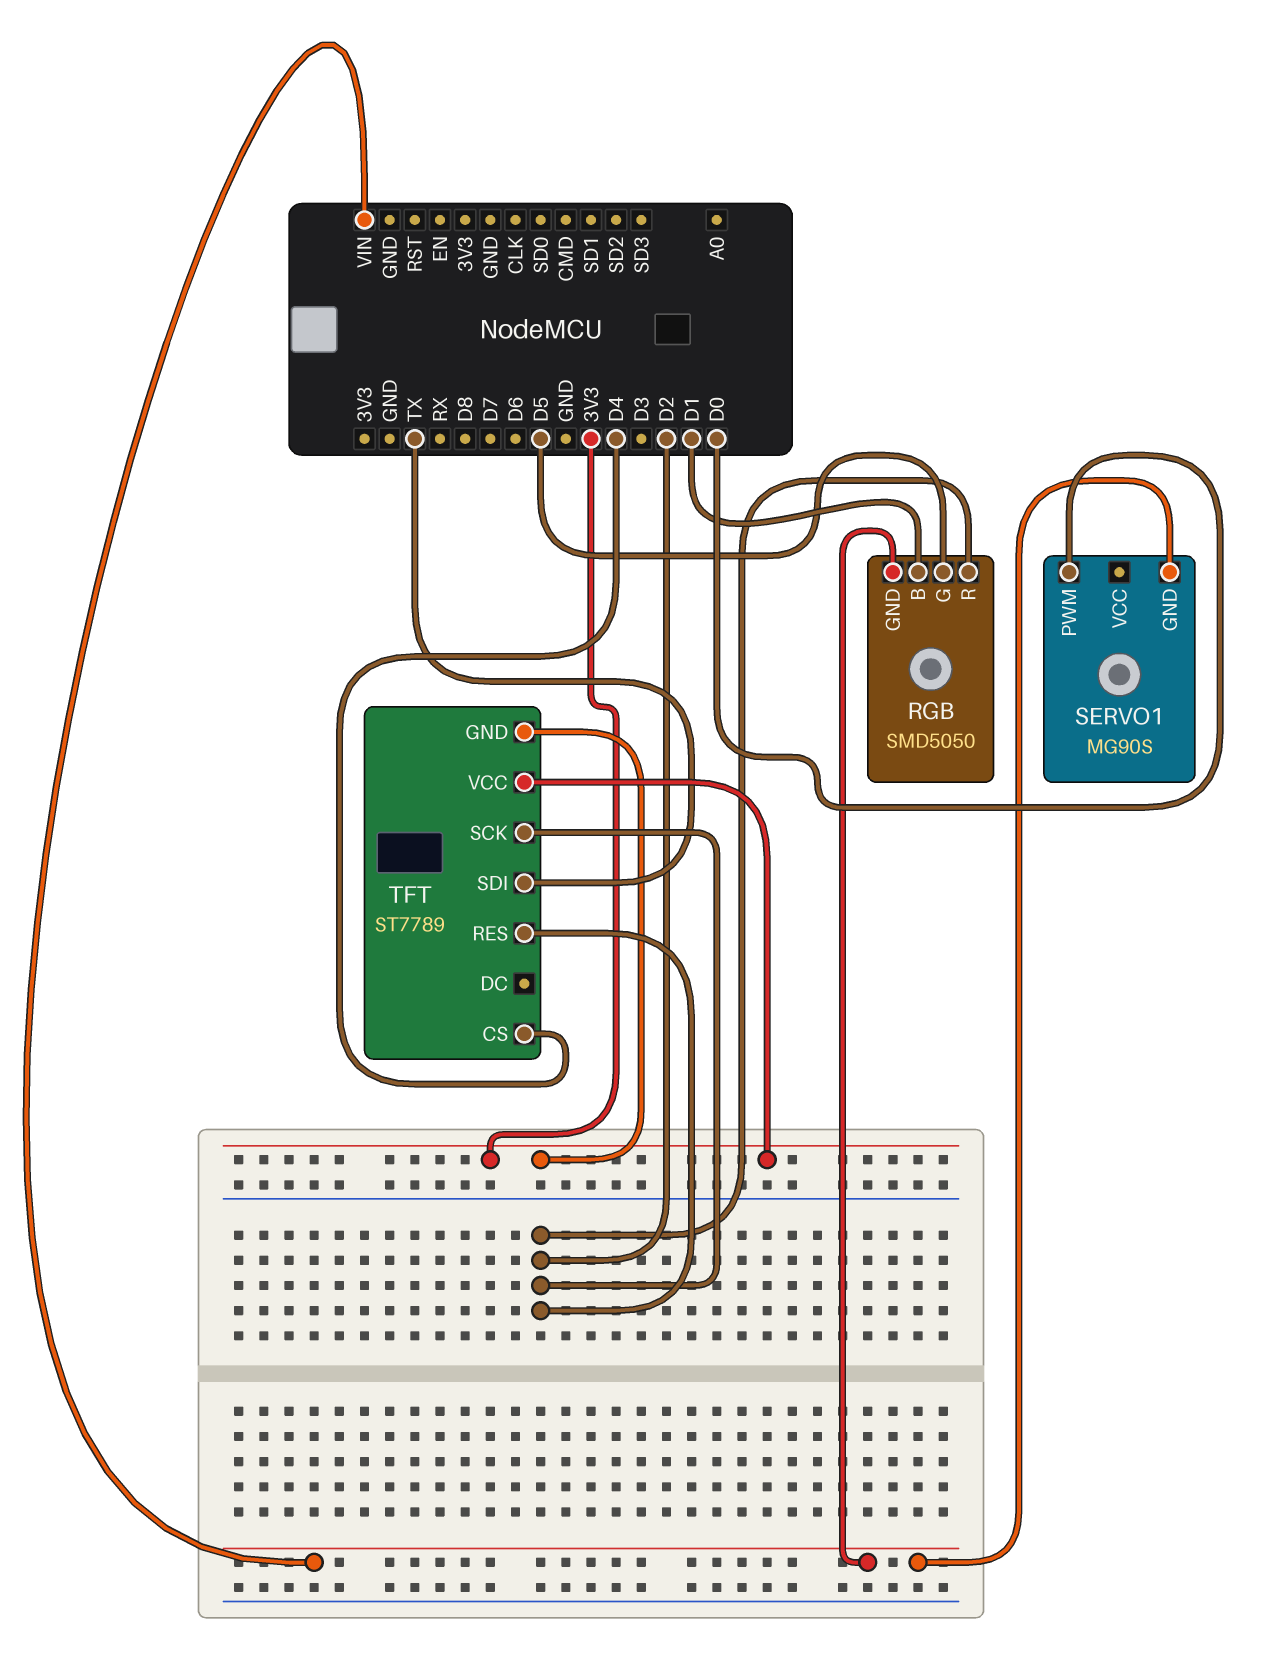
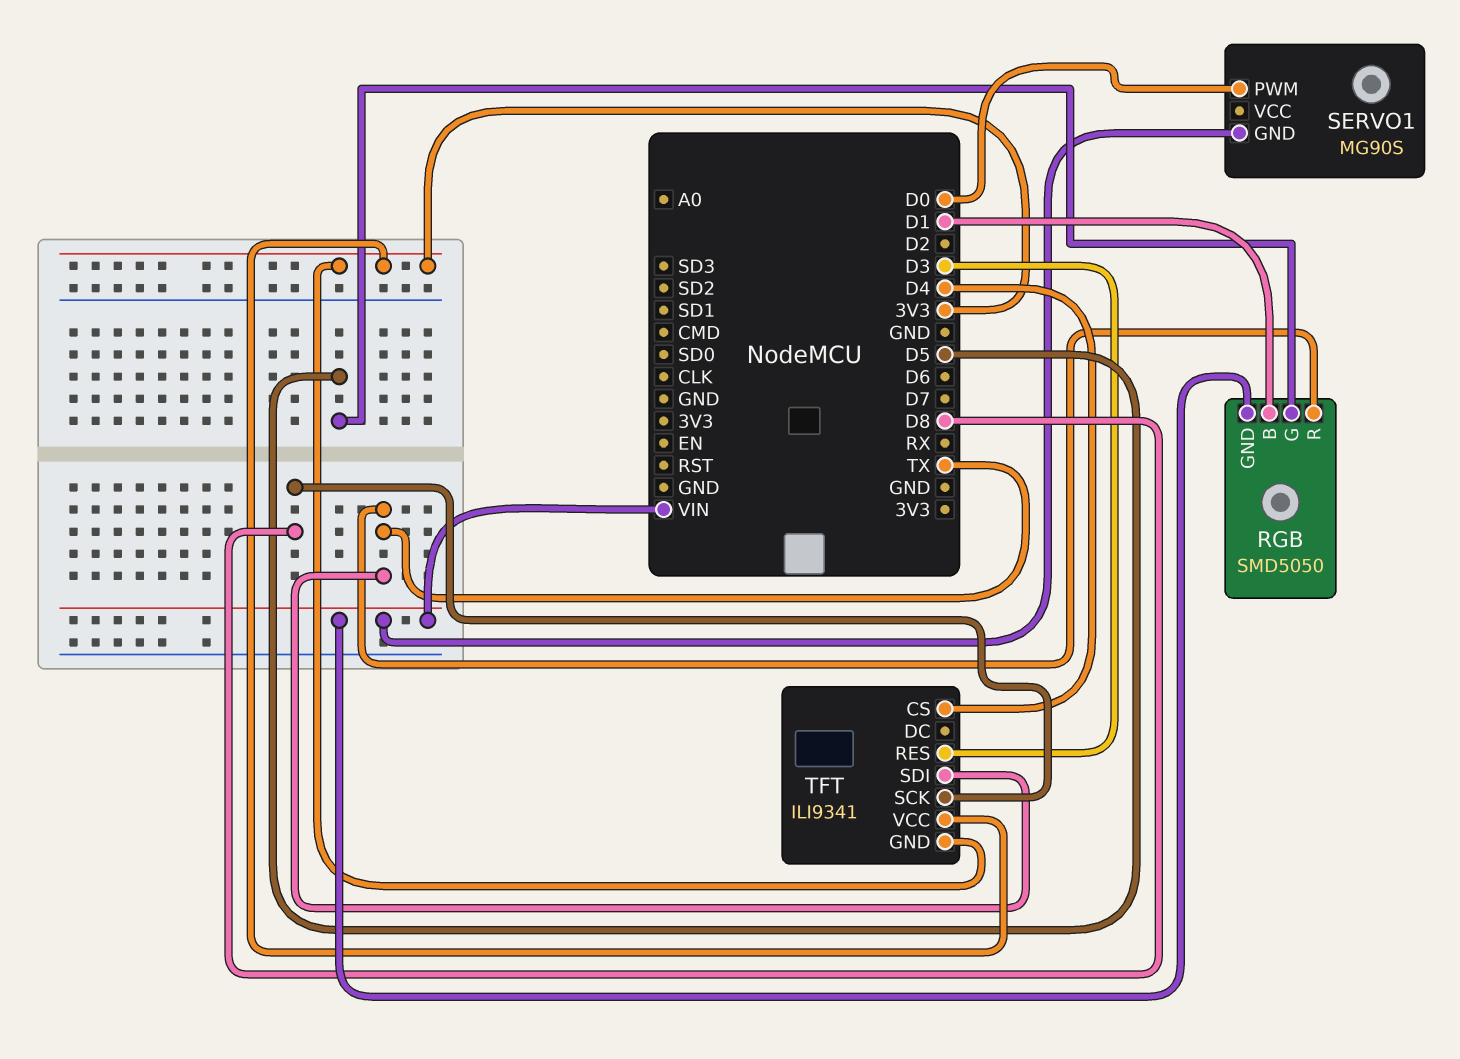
RGB pin R: D2 -> TX
TFT: ST7789 -> ILI9341
TFT pin RES: D2 -> D3
TFT pin SCK: D2 -> D8

